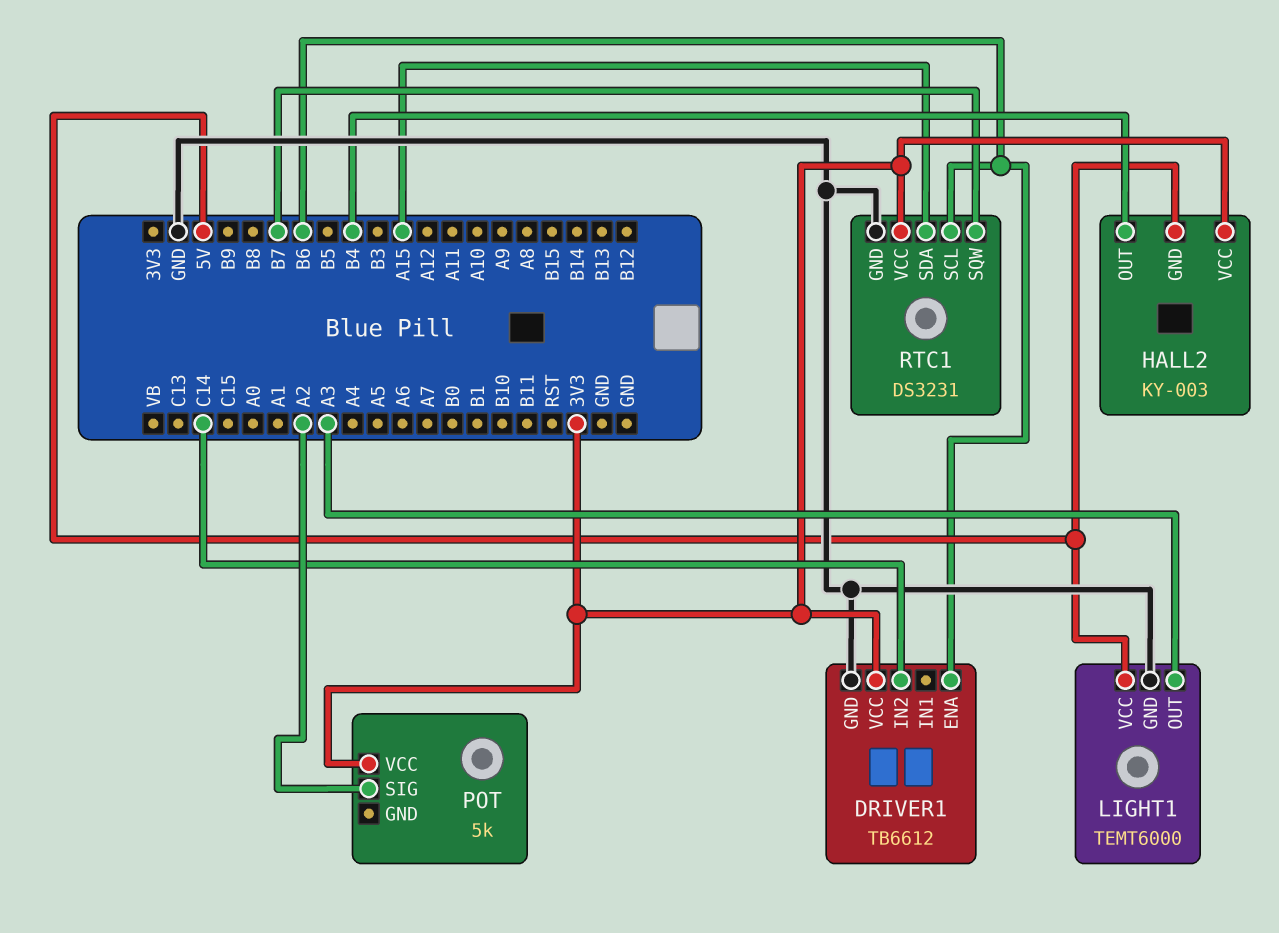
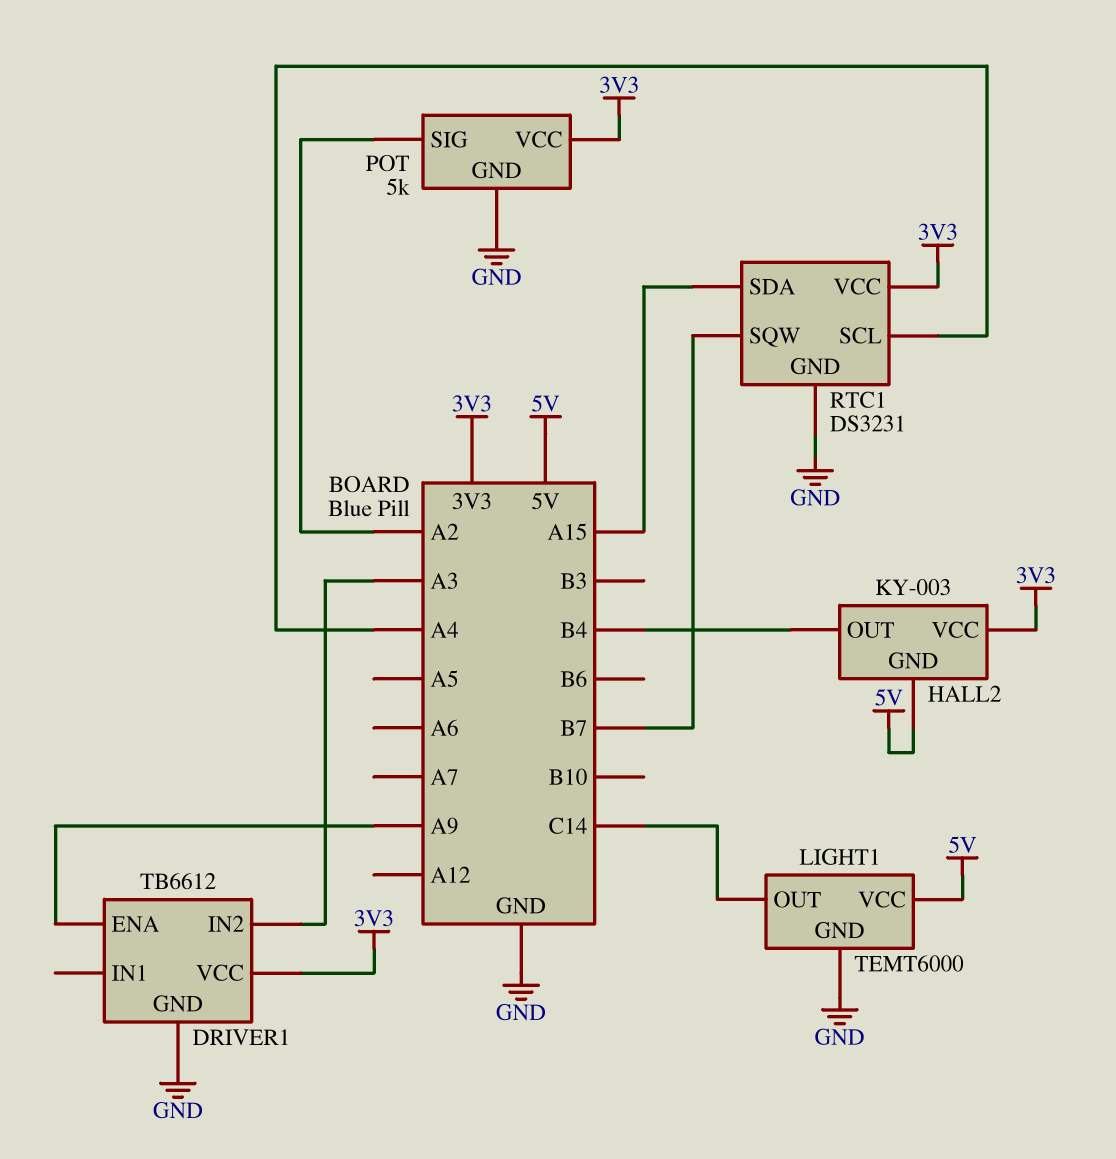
DRIVER1 pin ENA: B6 -> A9
DRIVER1 pin IN2: C14 -> A3
LIGHT1 pin OUT: A3 -> C14
POT pin GND: none -> GND
RTC1 pin SCL: B6 -> A4

